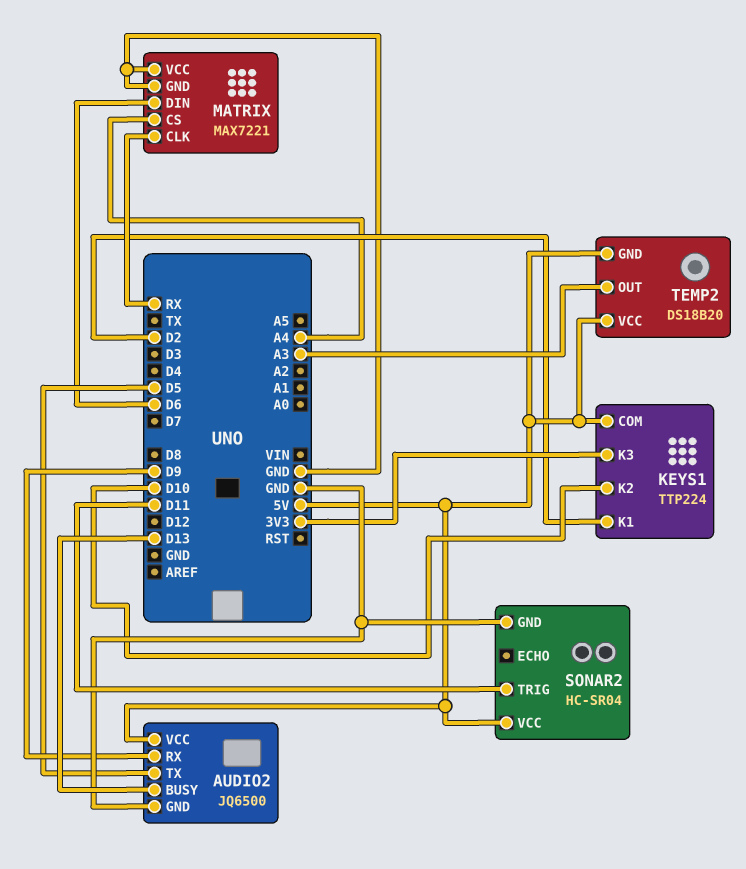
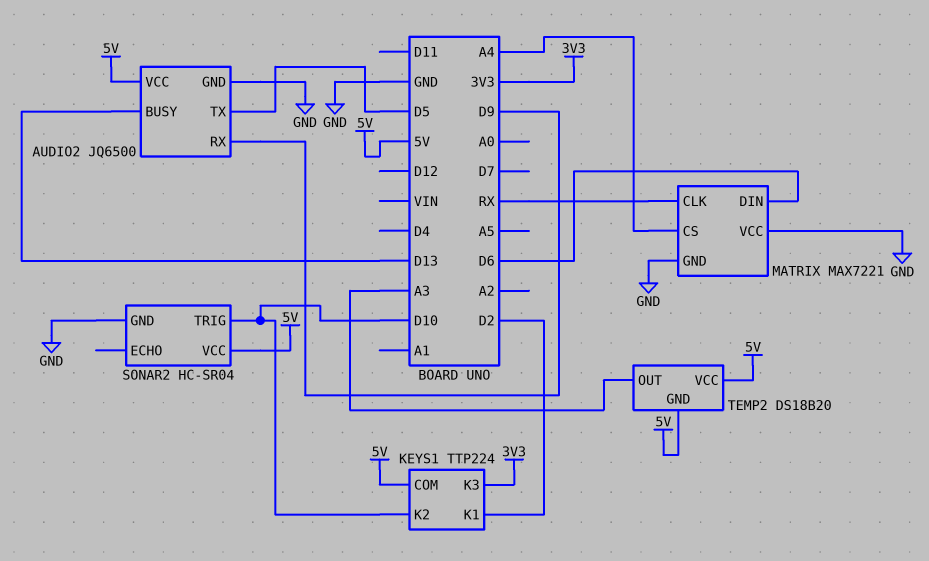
SONAR2 pin TRIG: D11 -> D10

